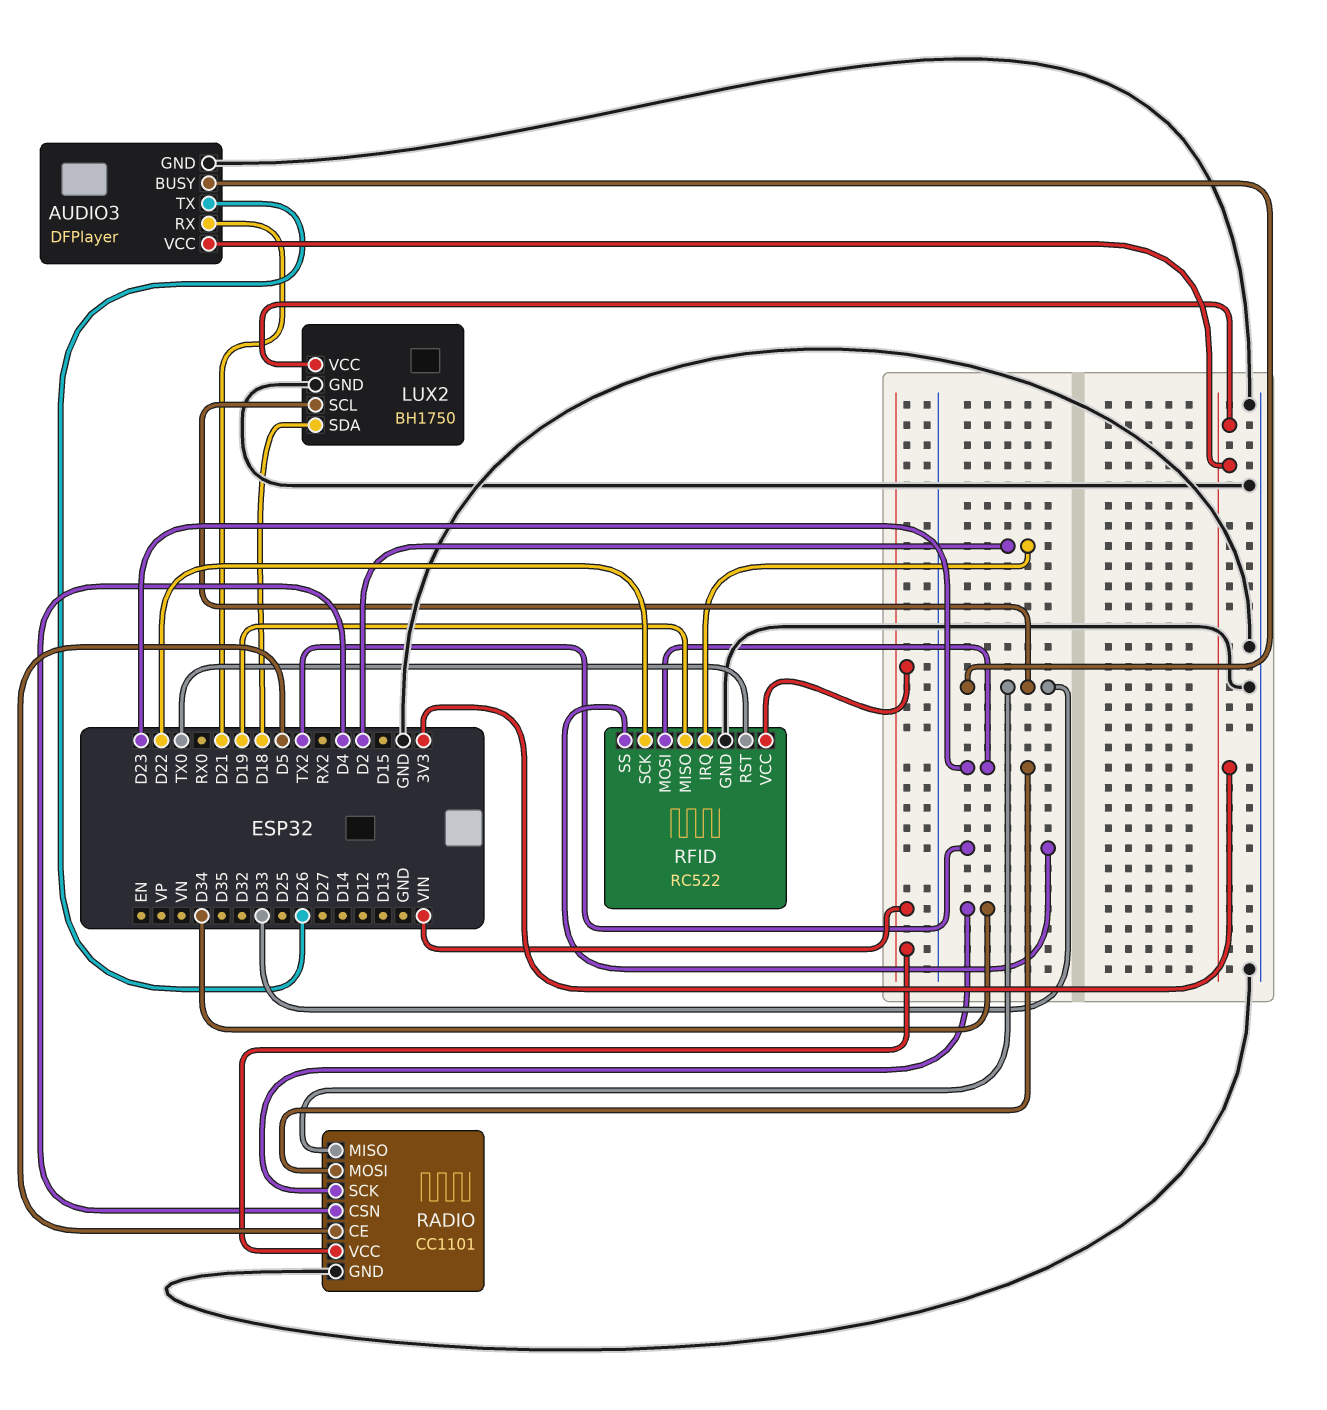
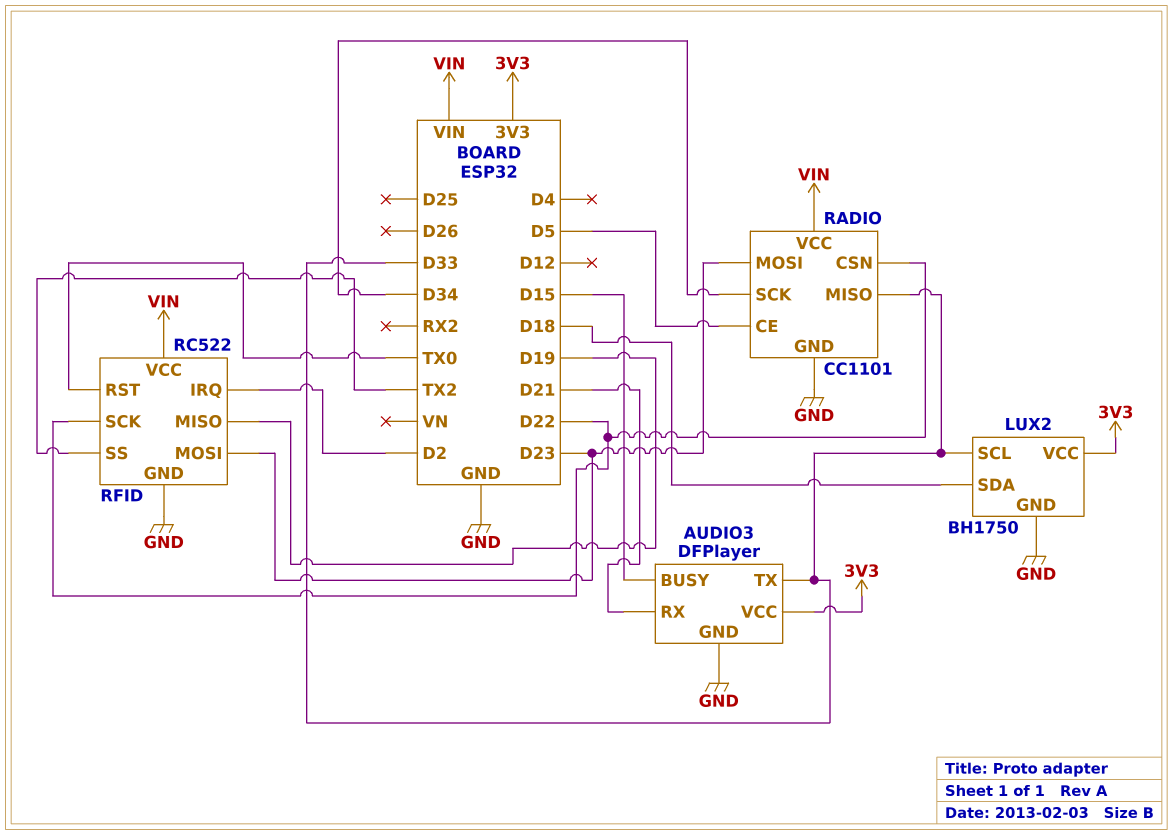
AUDIO3 pin BUSY: D33 -> D15
AUDIO3 pin TX: D26 -> D33
RADIO pin CSN: D4 -> D22

